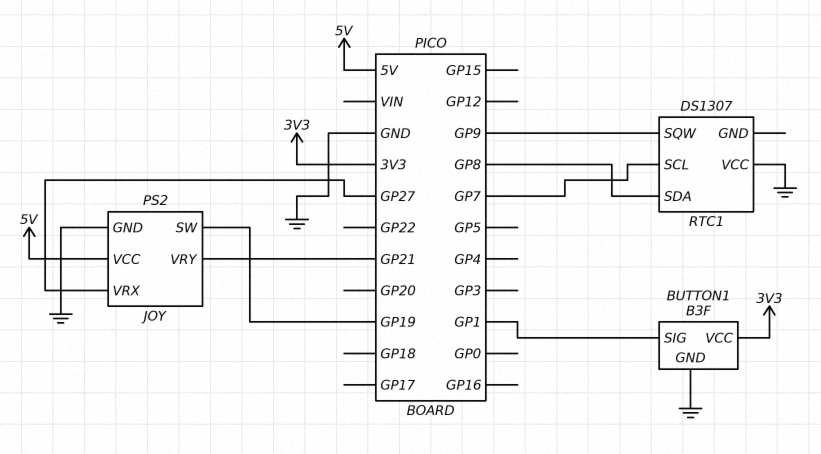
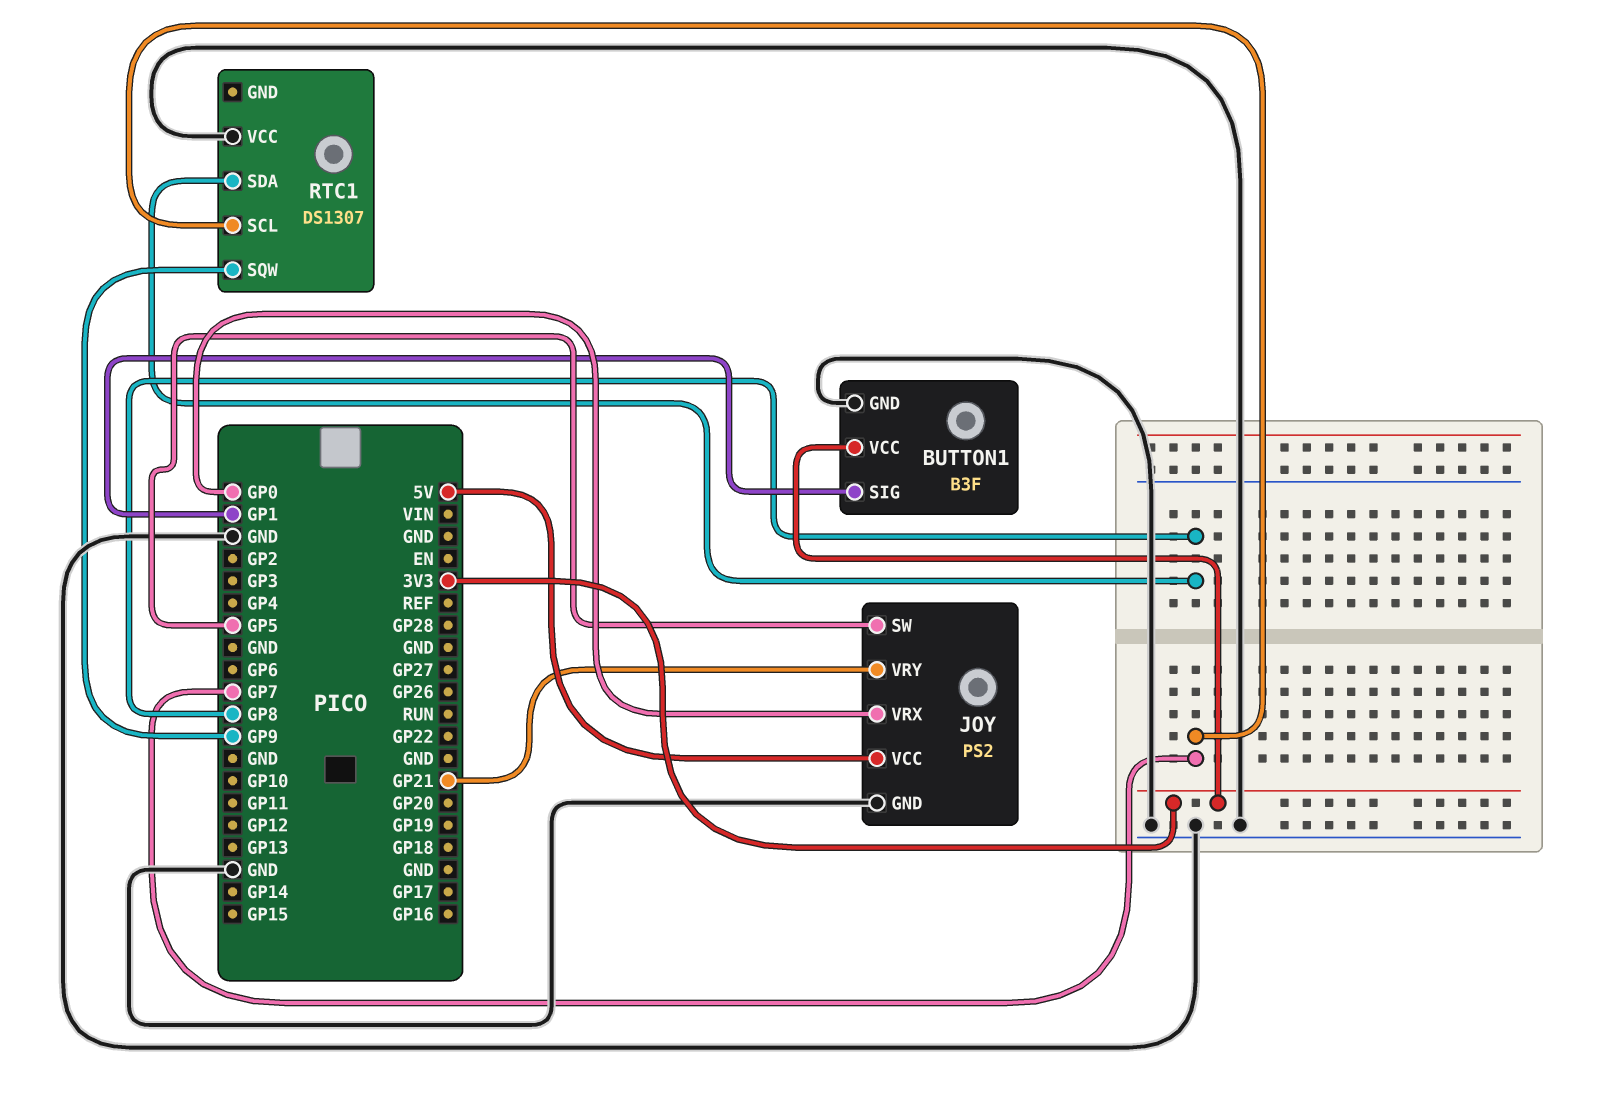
JOY pin SW: GP19 -> GP5
JOY pin VRX: GP27 -> GP0

